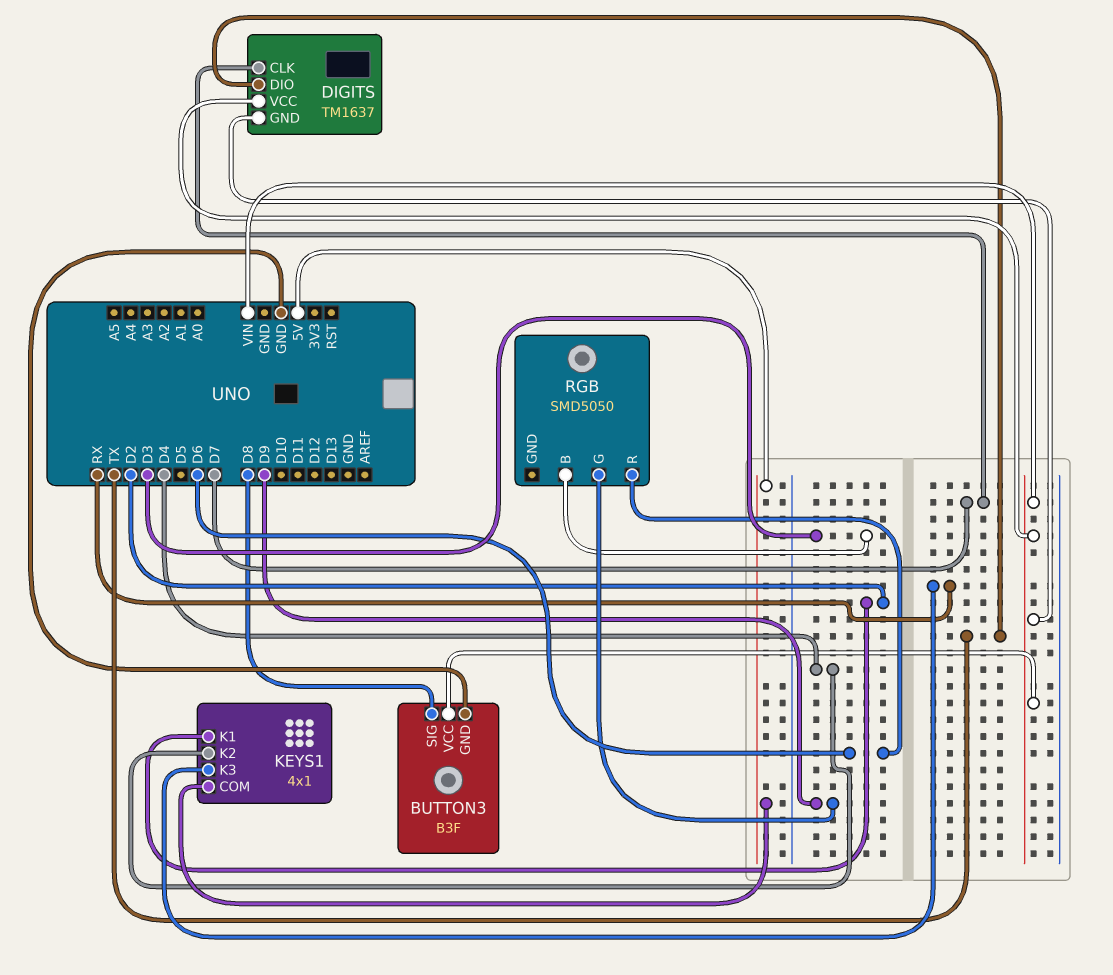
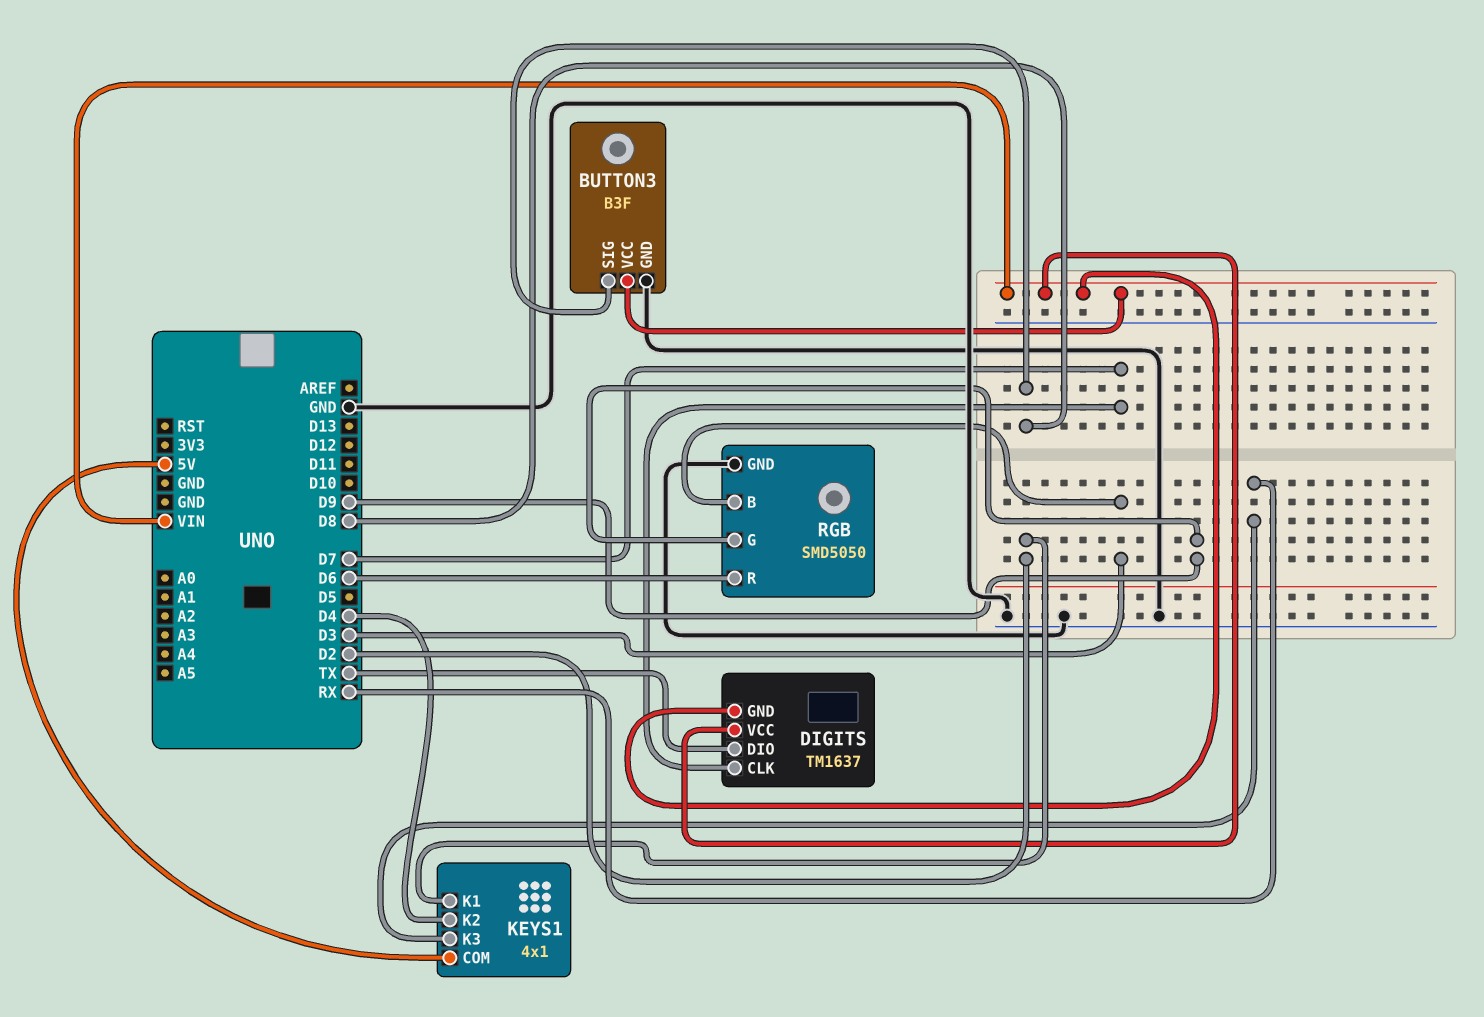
RGB pin GND: none -> GND

